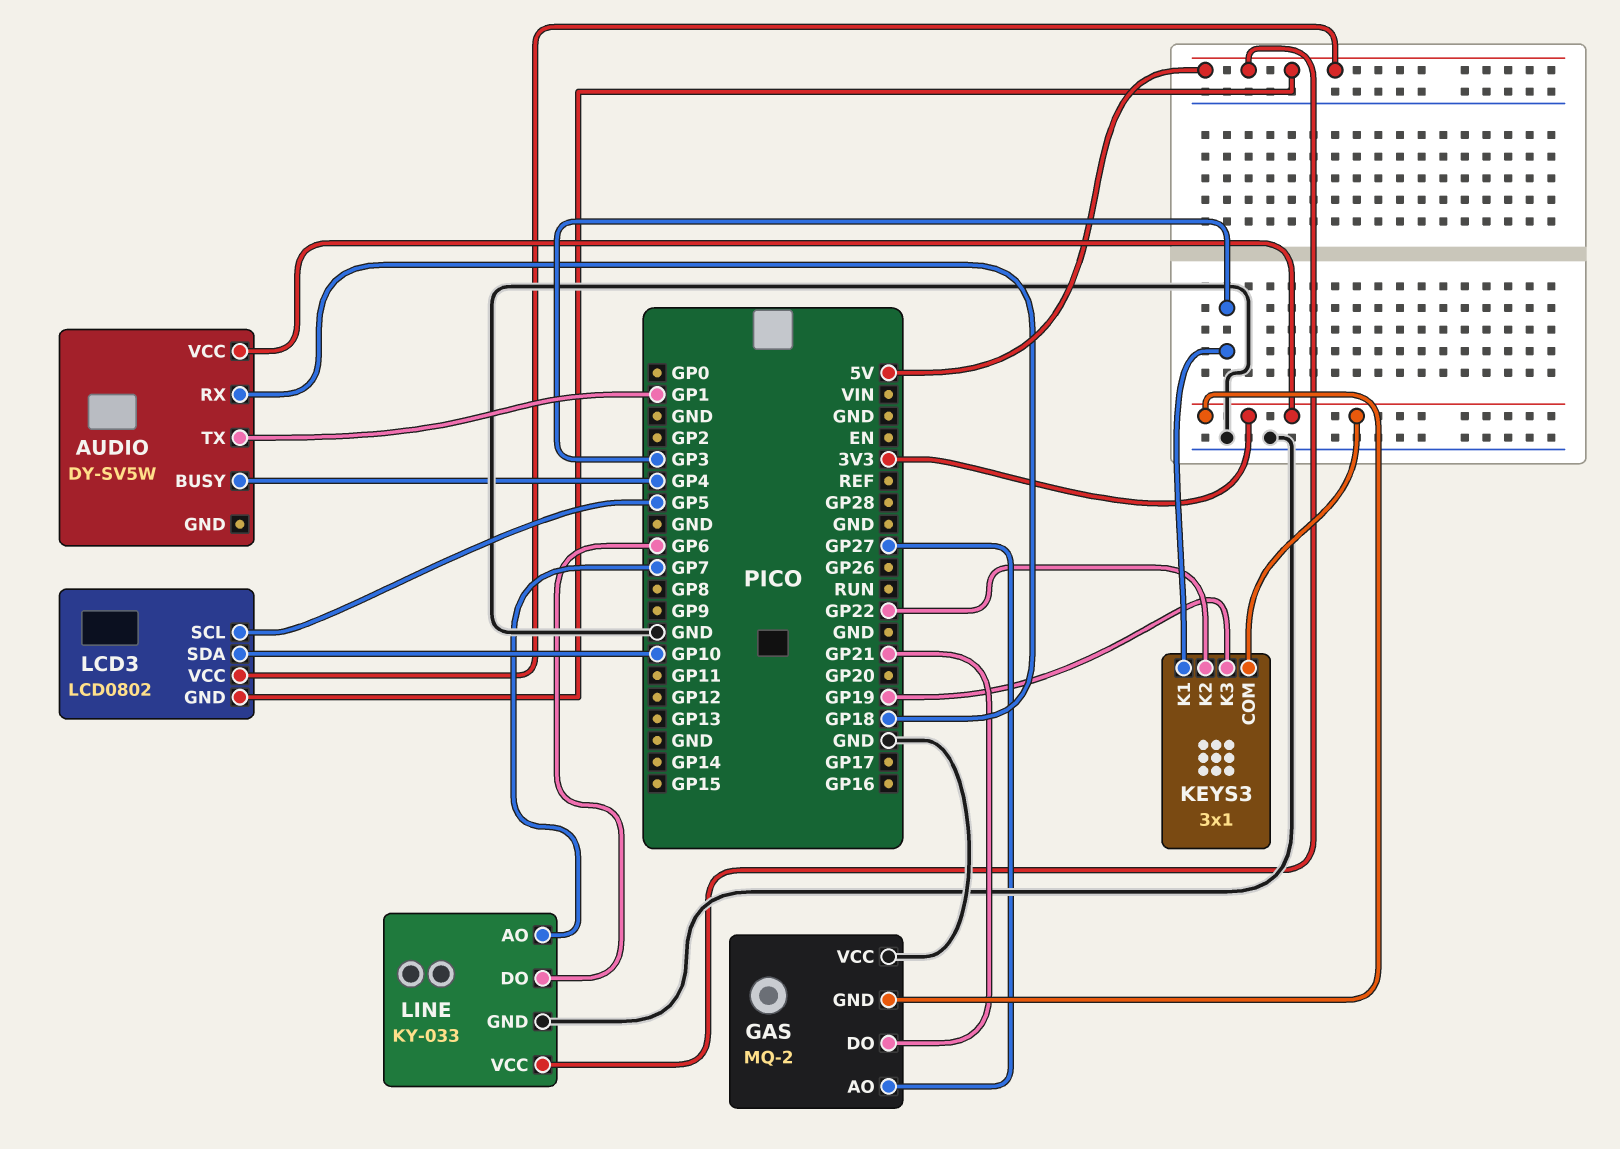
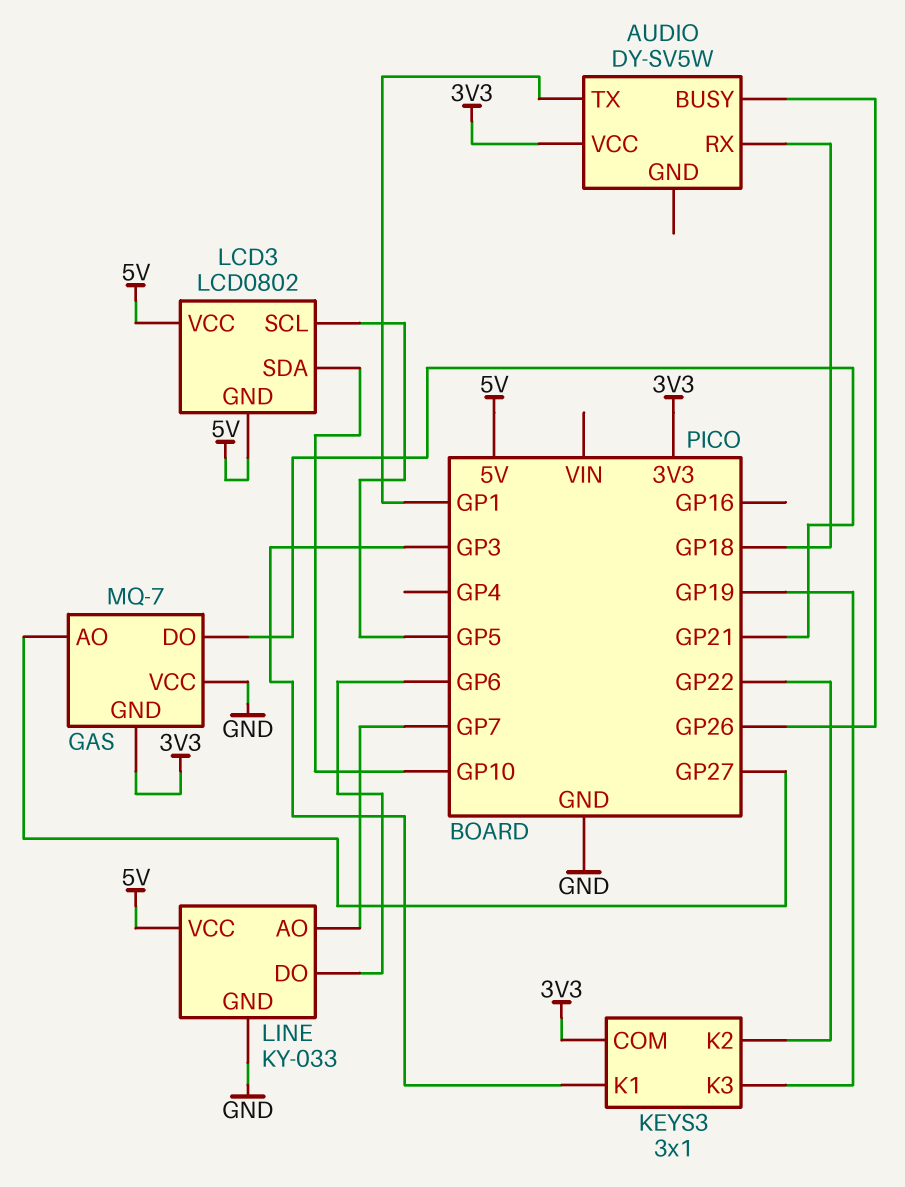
AUDIO pin BUSY: GP4 -> GP26
GAS: MQ-2 -> MQ-7

